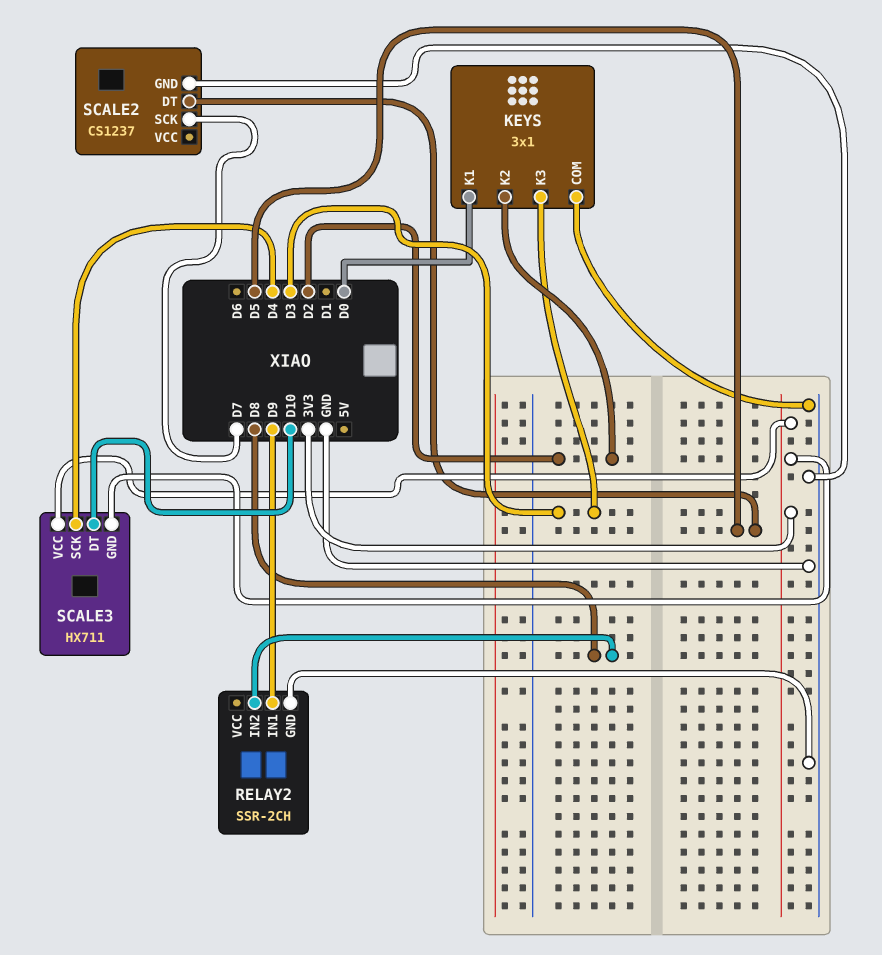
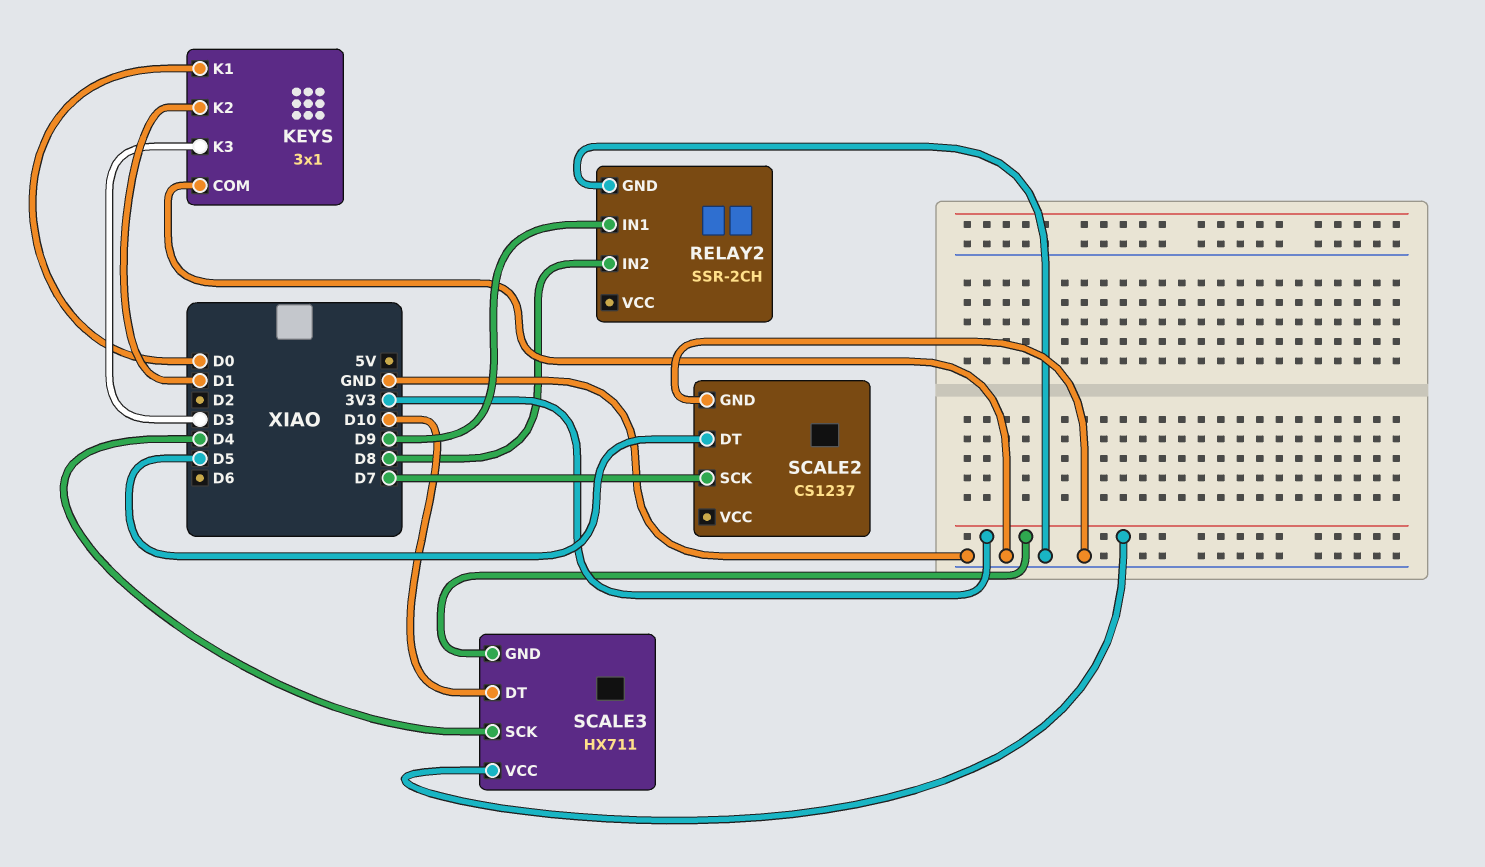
KEYS pin K2: D2 -> D1

